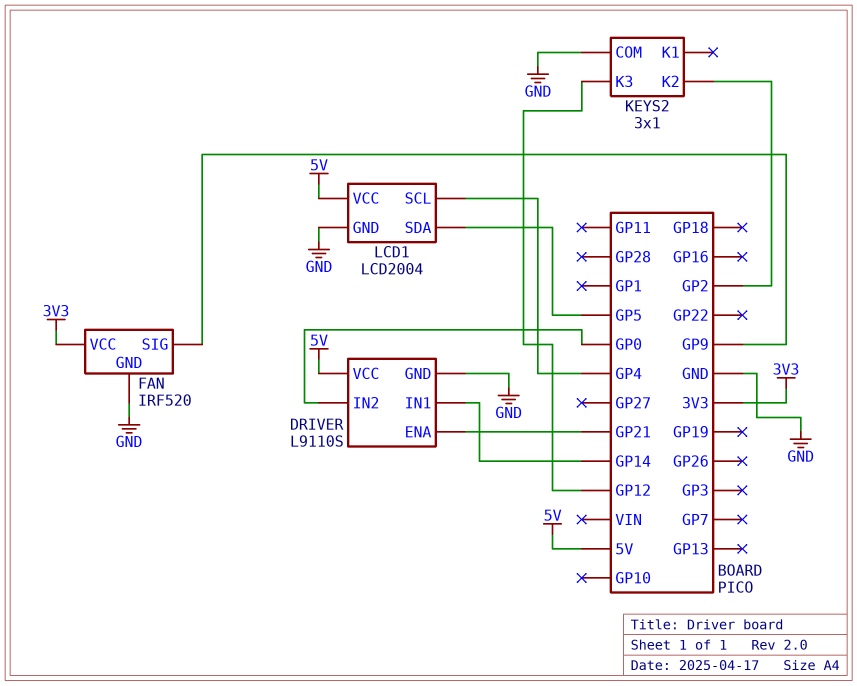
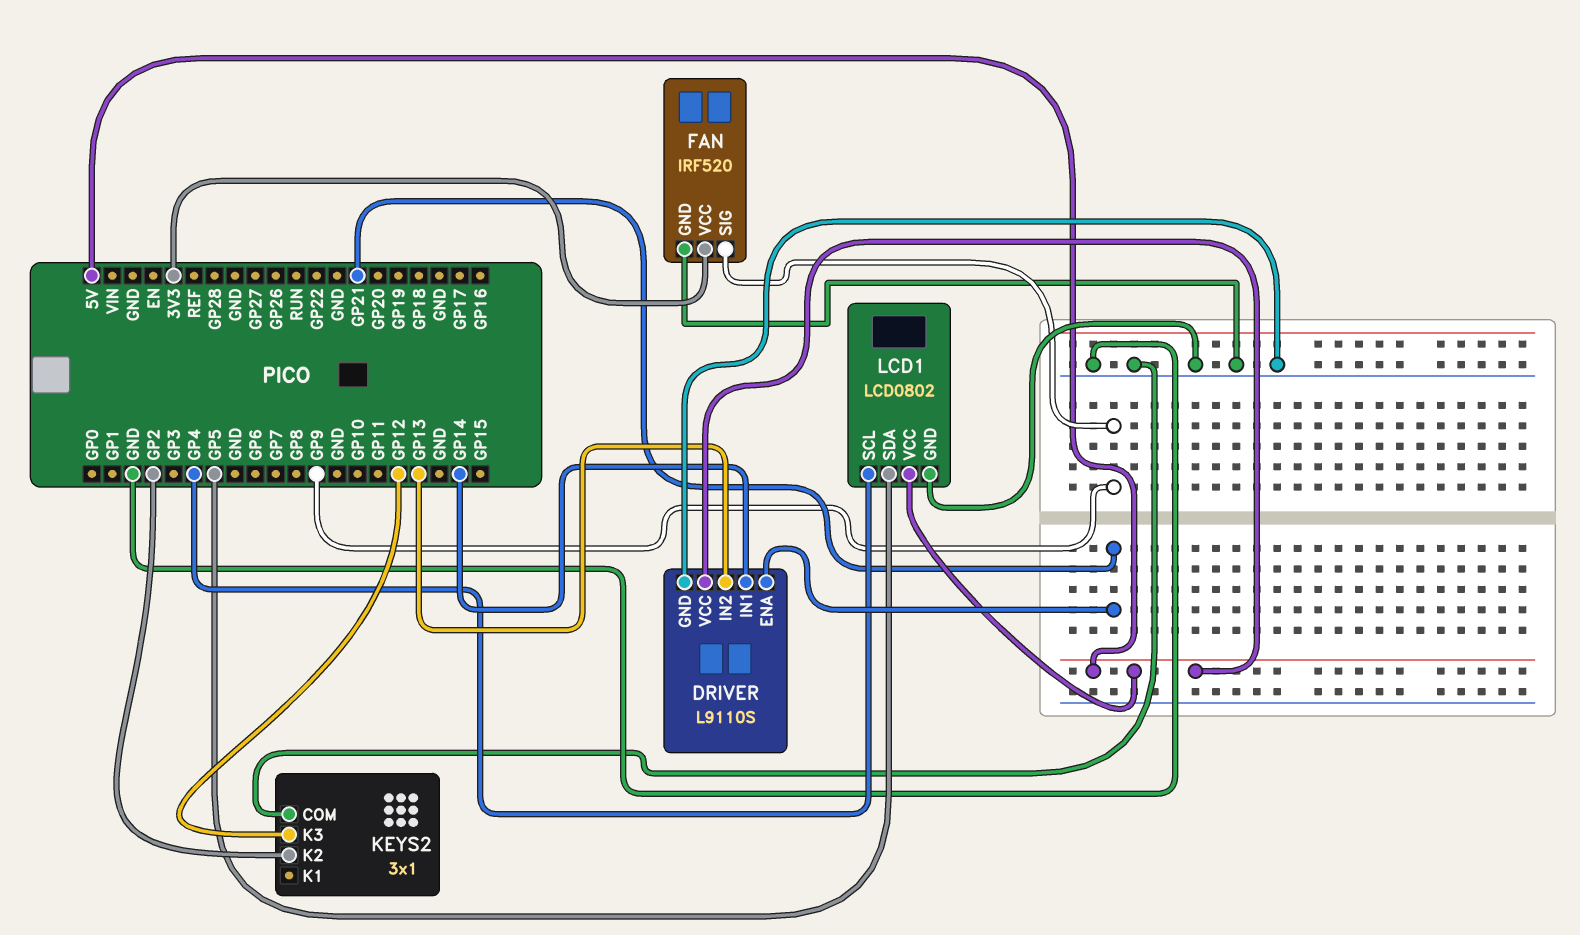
DRIVER pin IN2: GP0 -> GP13
LCD1: LCD2004 -> LCD0802

